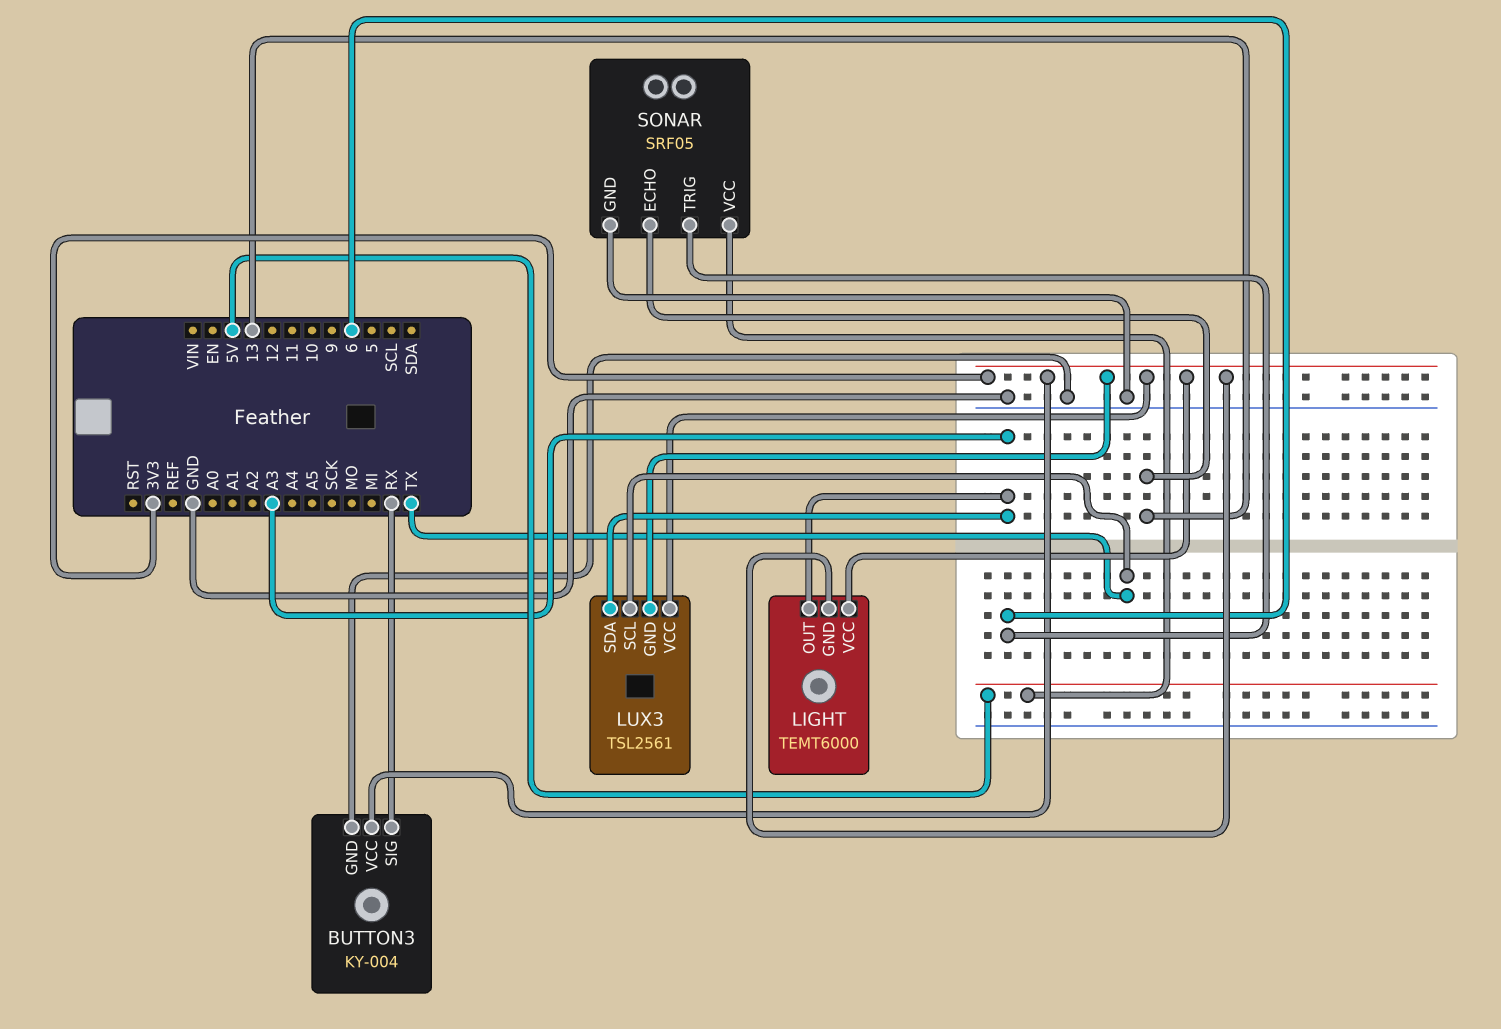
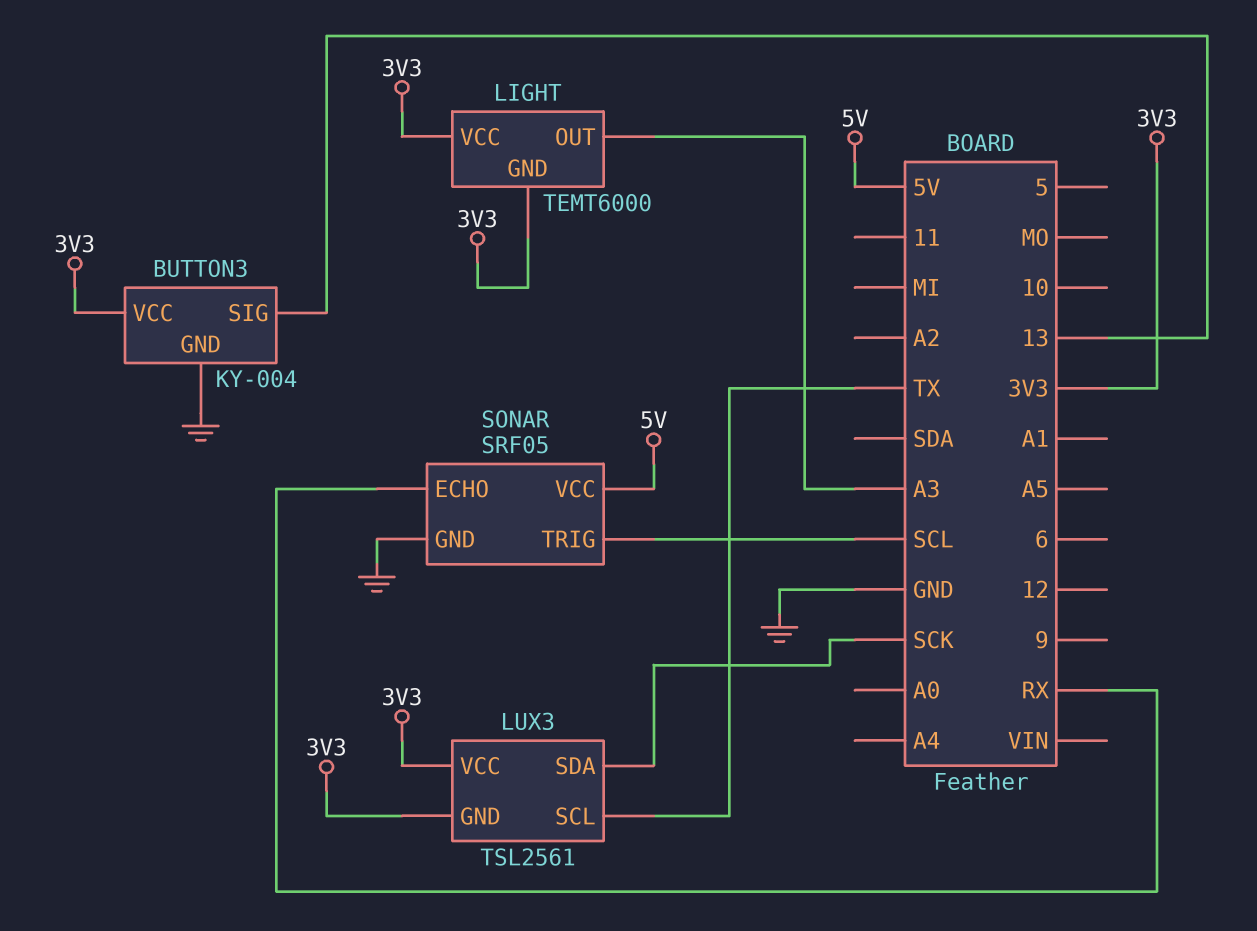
BUTTON3 pin SIG: RX -> 13
LUX3 pin SDA: A3 -> SCK
SONAR pin ECHO: 13 -> RX
SONAR pin TRIG: 6 -> SCL

